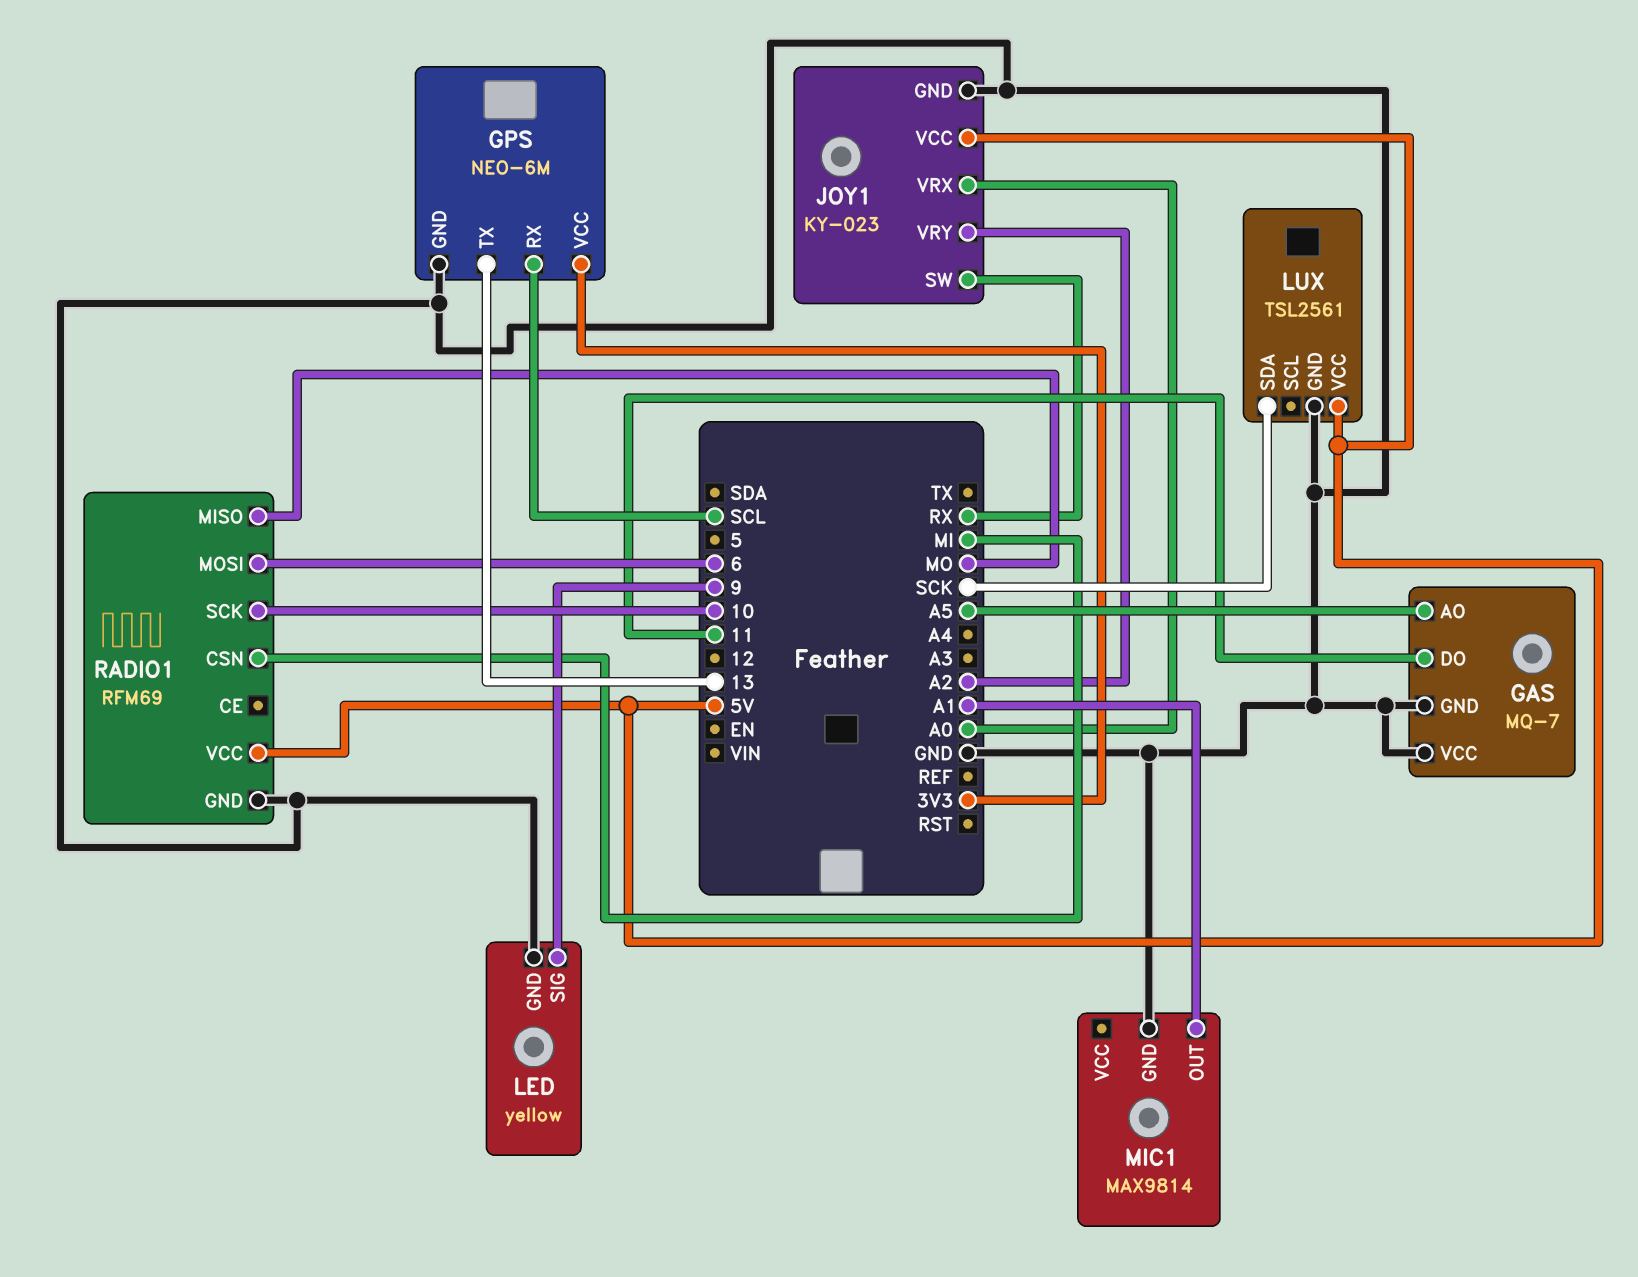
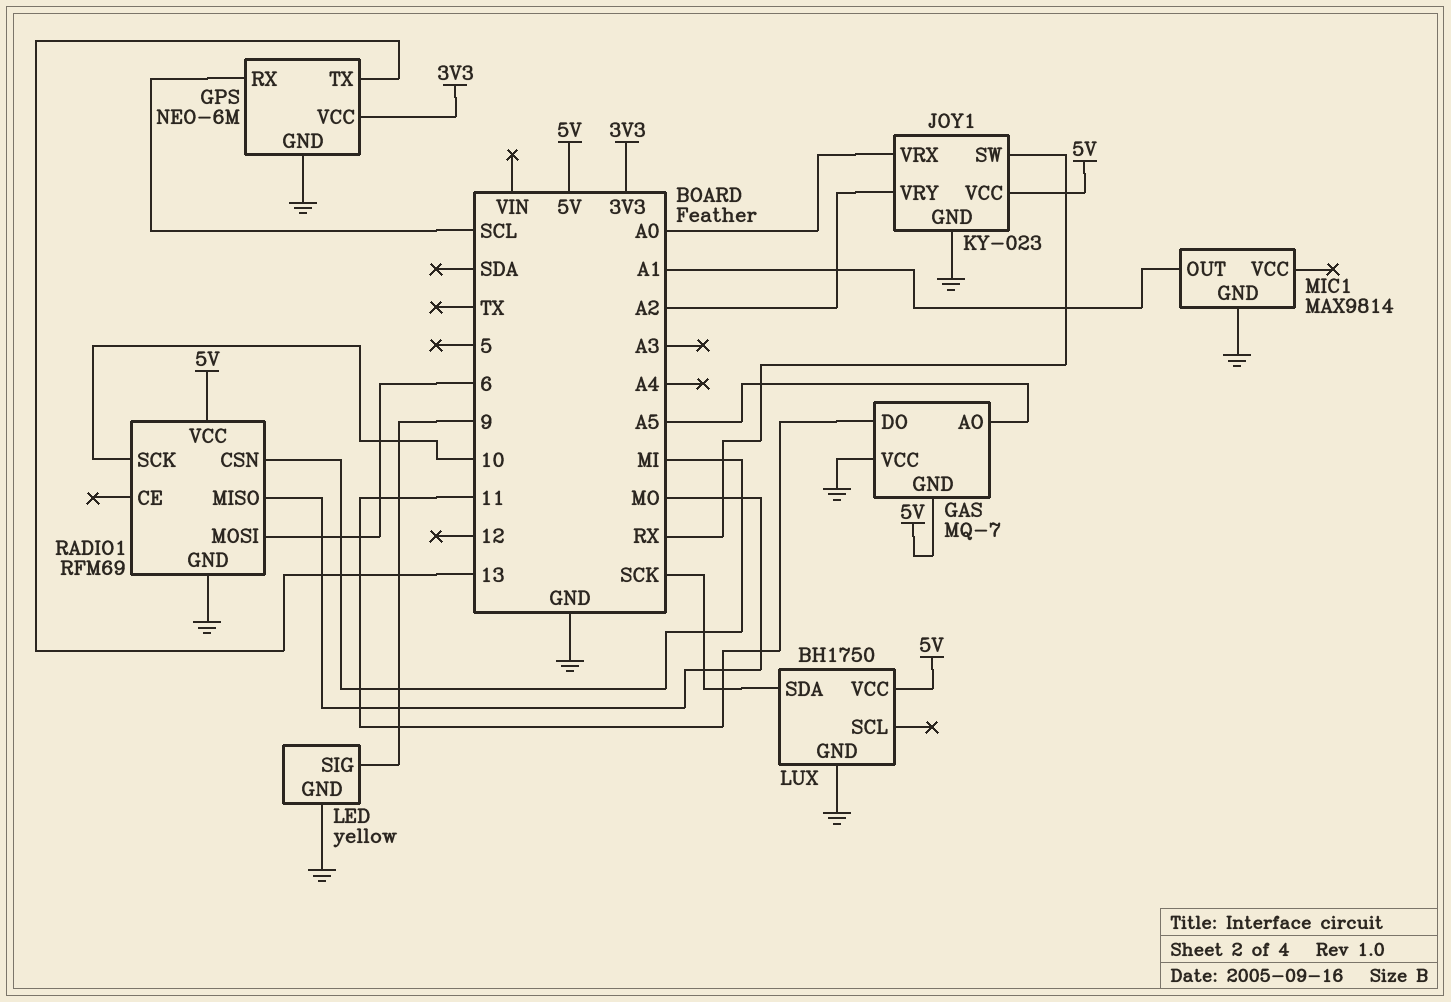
GAS pin GND: GND -> 5V
LUX: TSL2561 -> BH1750

